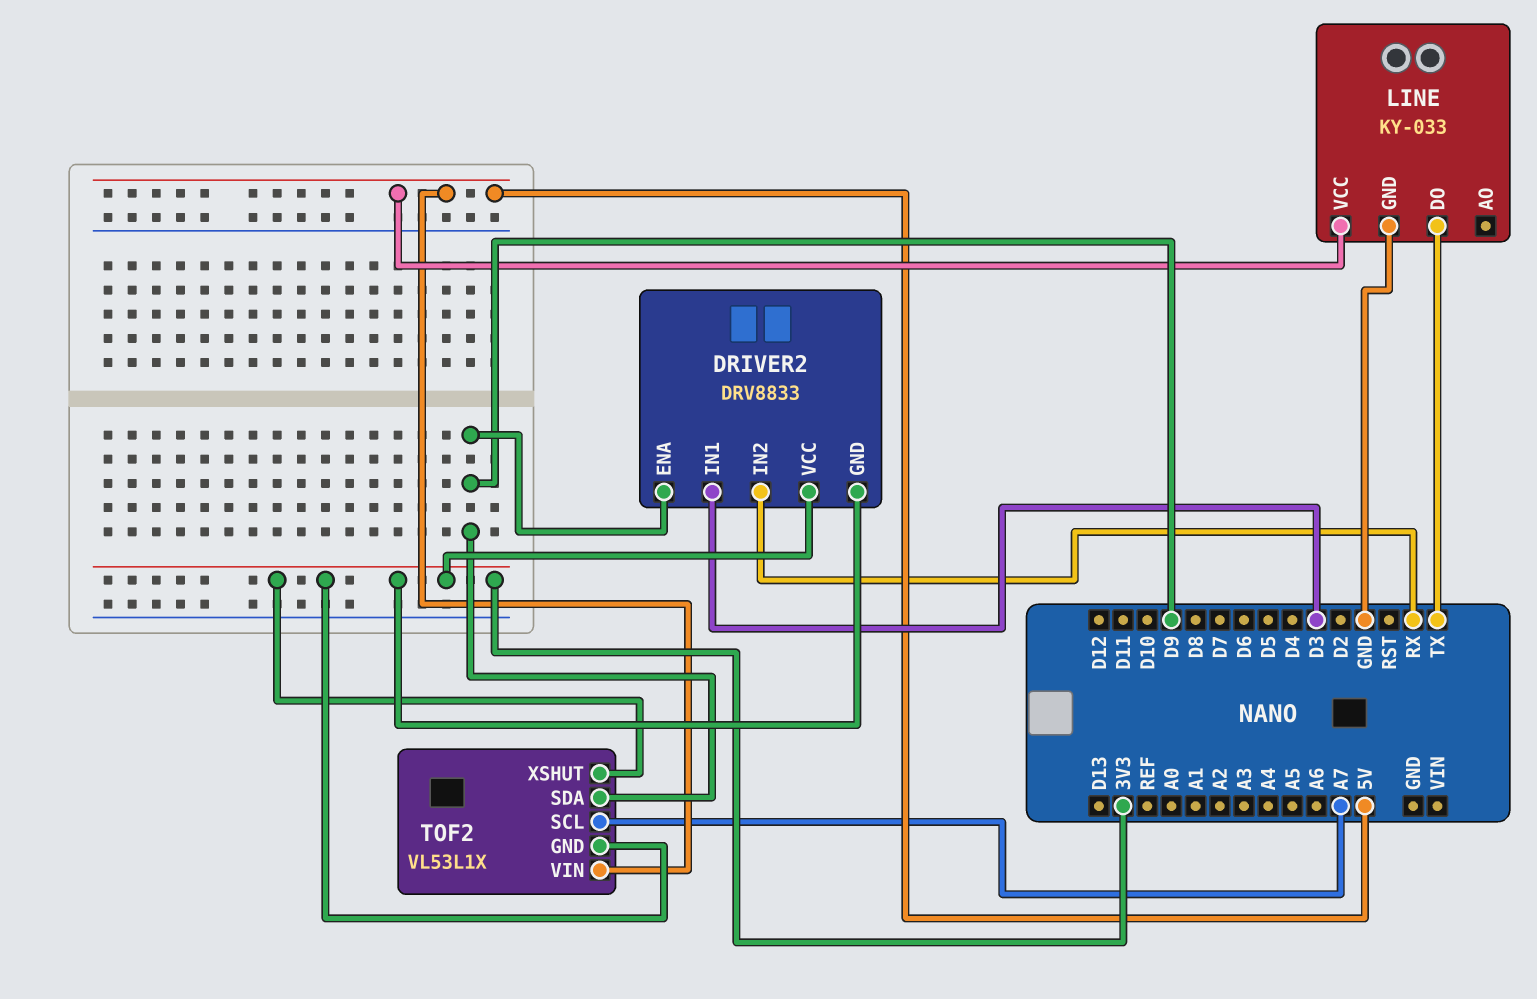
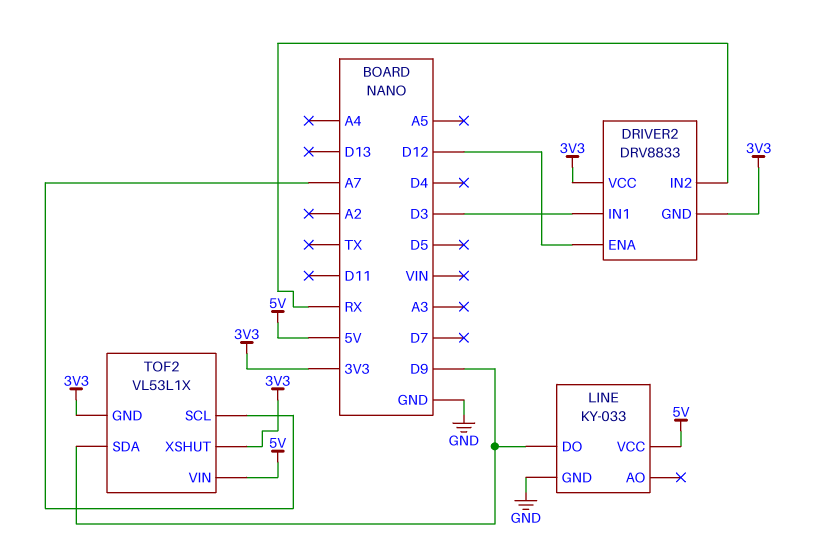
DRIVER2 pin ENA: D9 -> D12
LINE pin DO: TX -> D9

